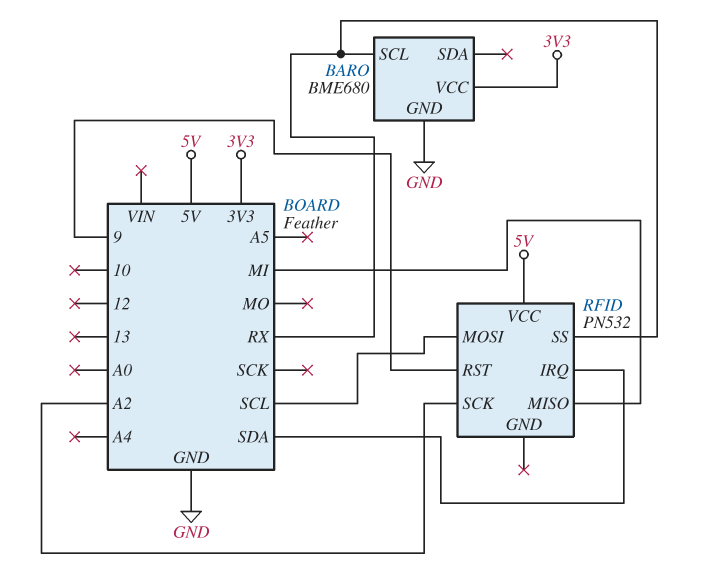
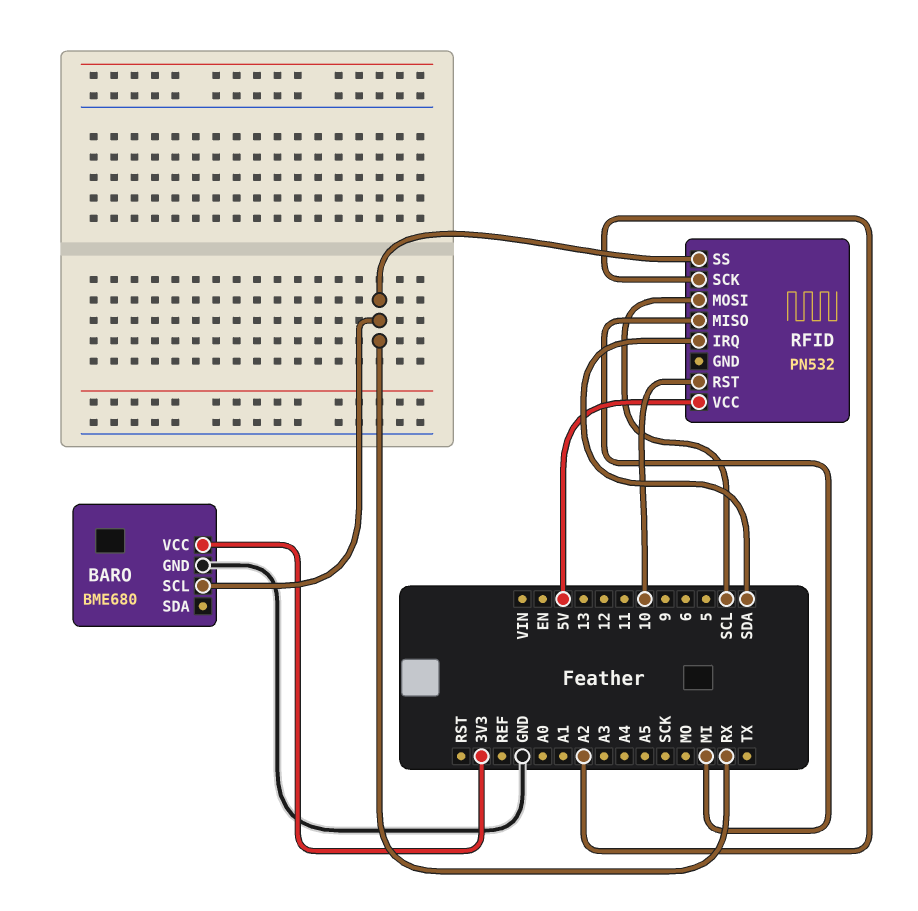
RFID pin RST: 9 -> 10

